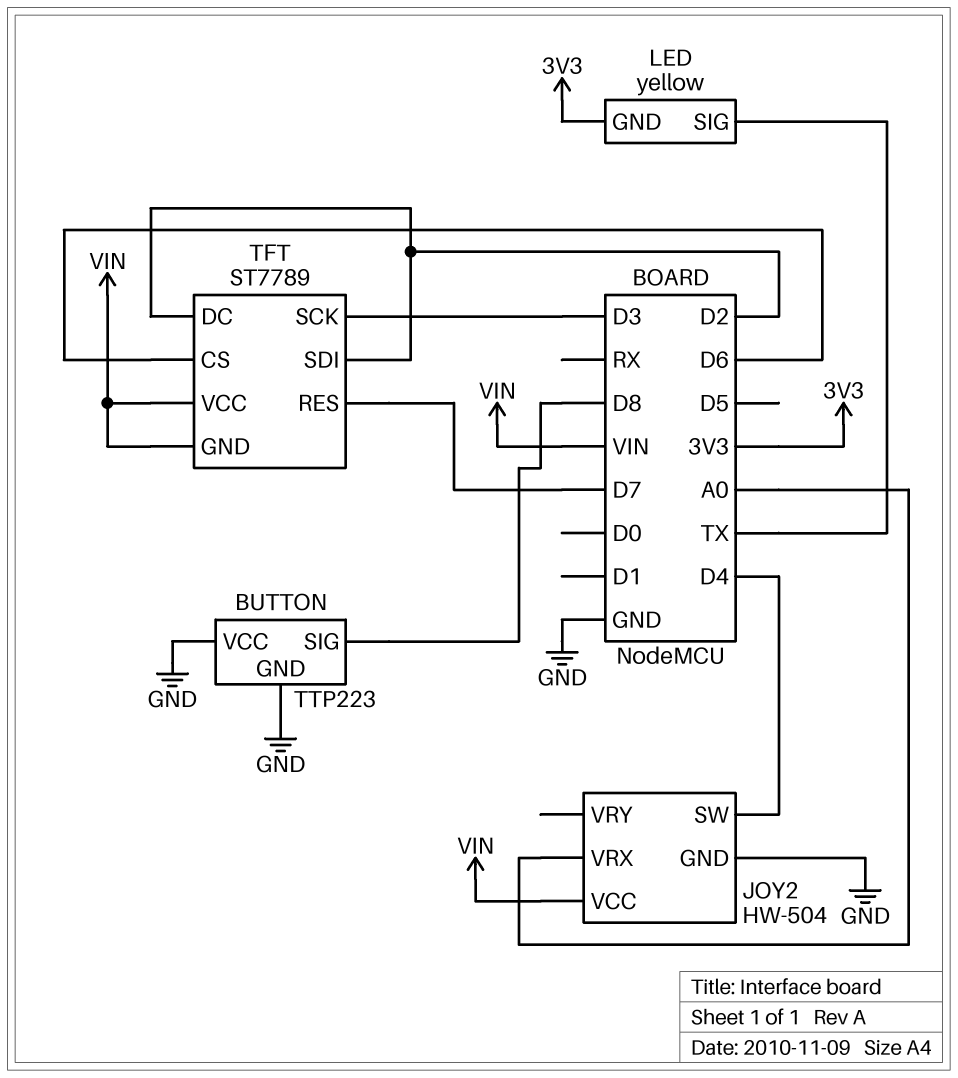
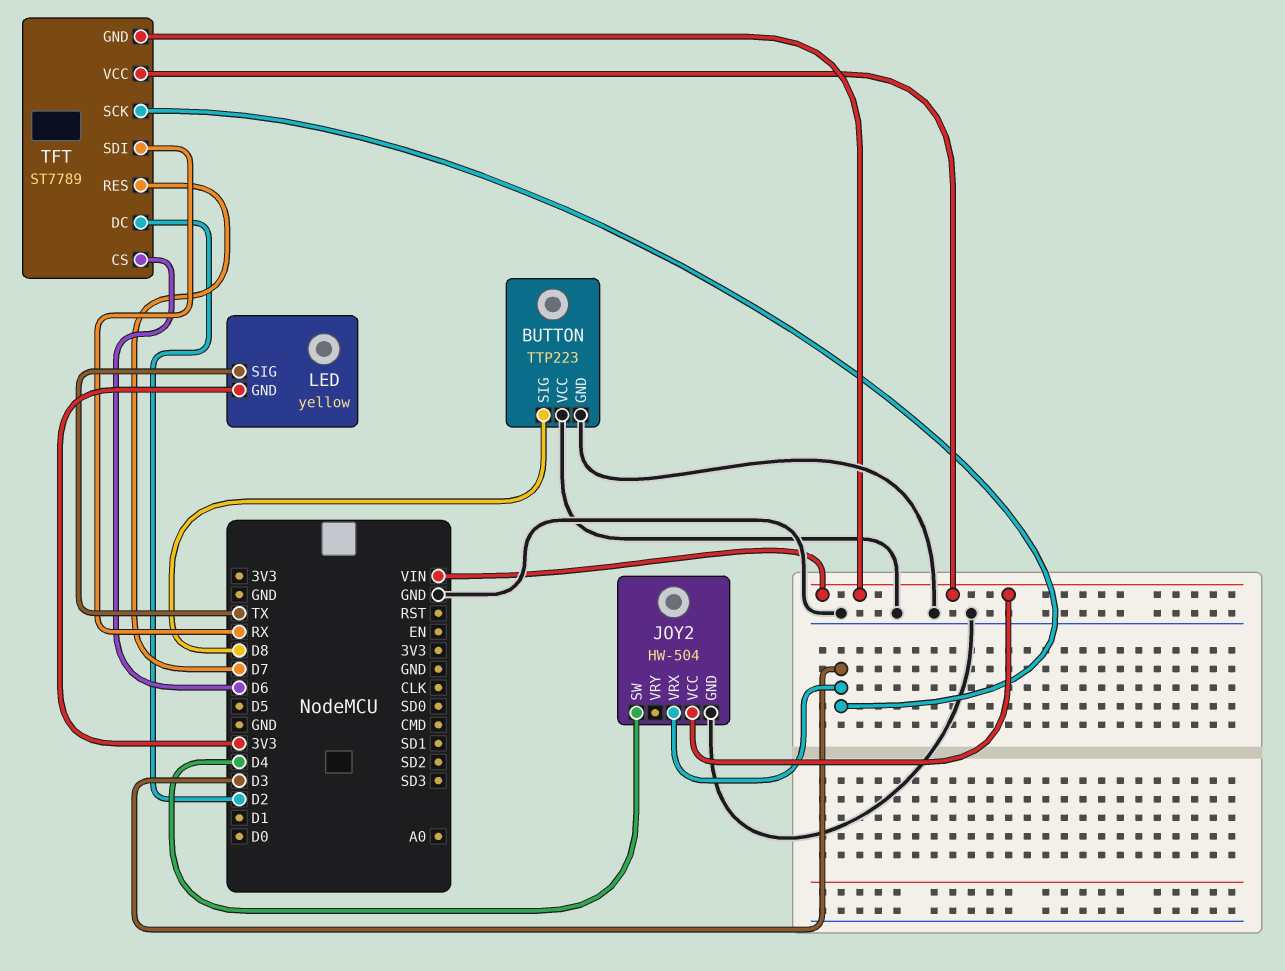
JOY2 pin VRX: A0 -> D3
TFT pin SDI: D2 -> RX

